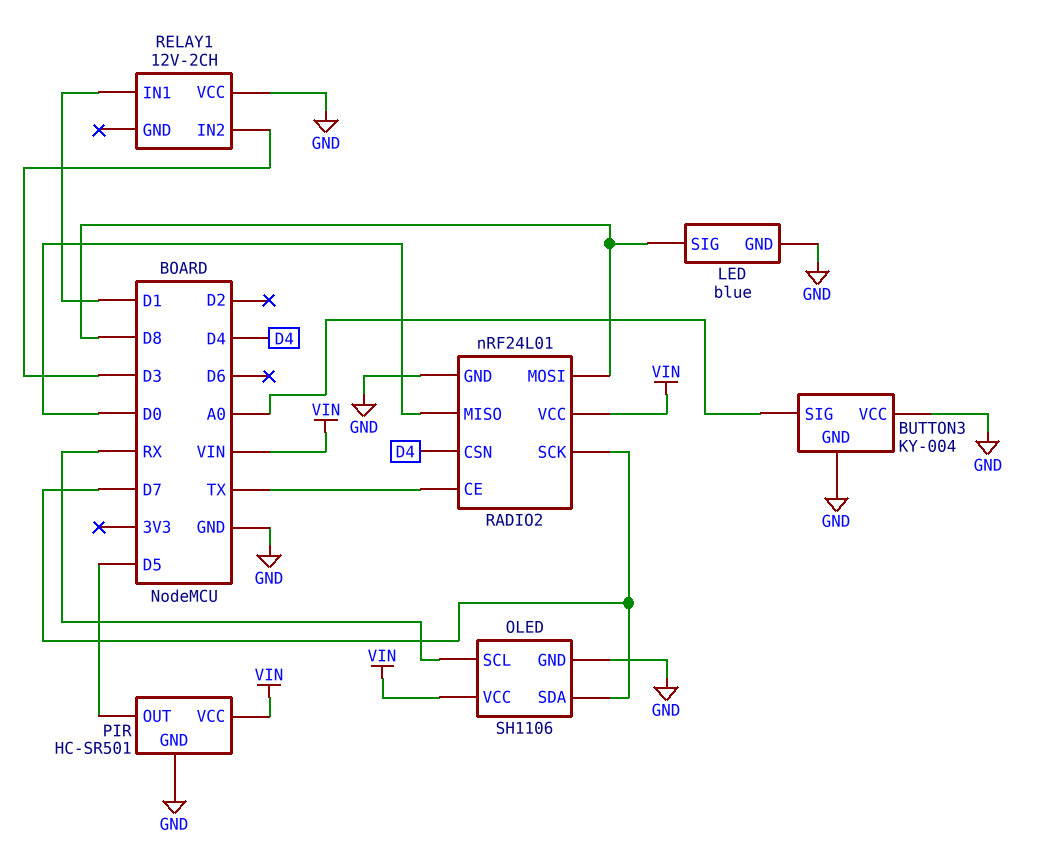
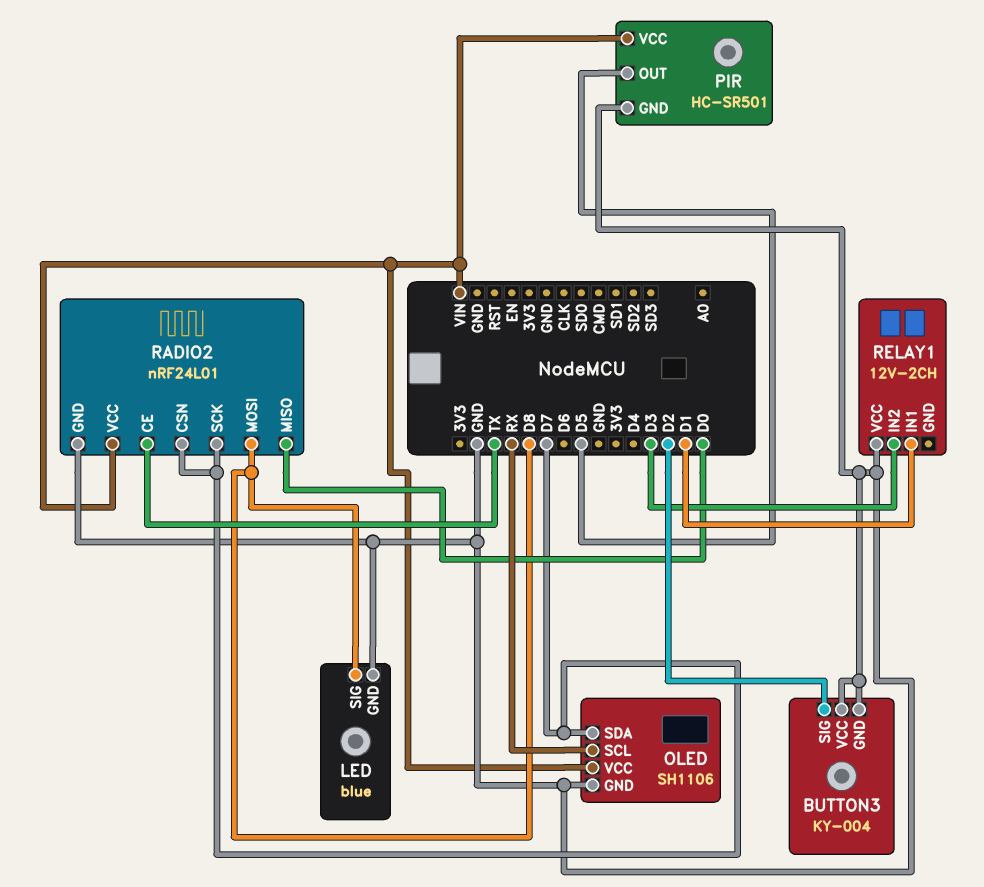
BUTTON3 pin SIG: A0 -> D2
RADIO2 pin CSN: D4 -> D7

